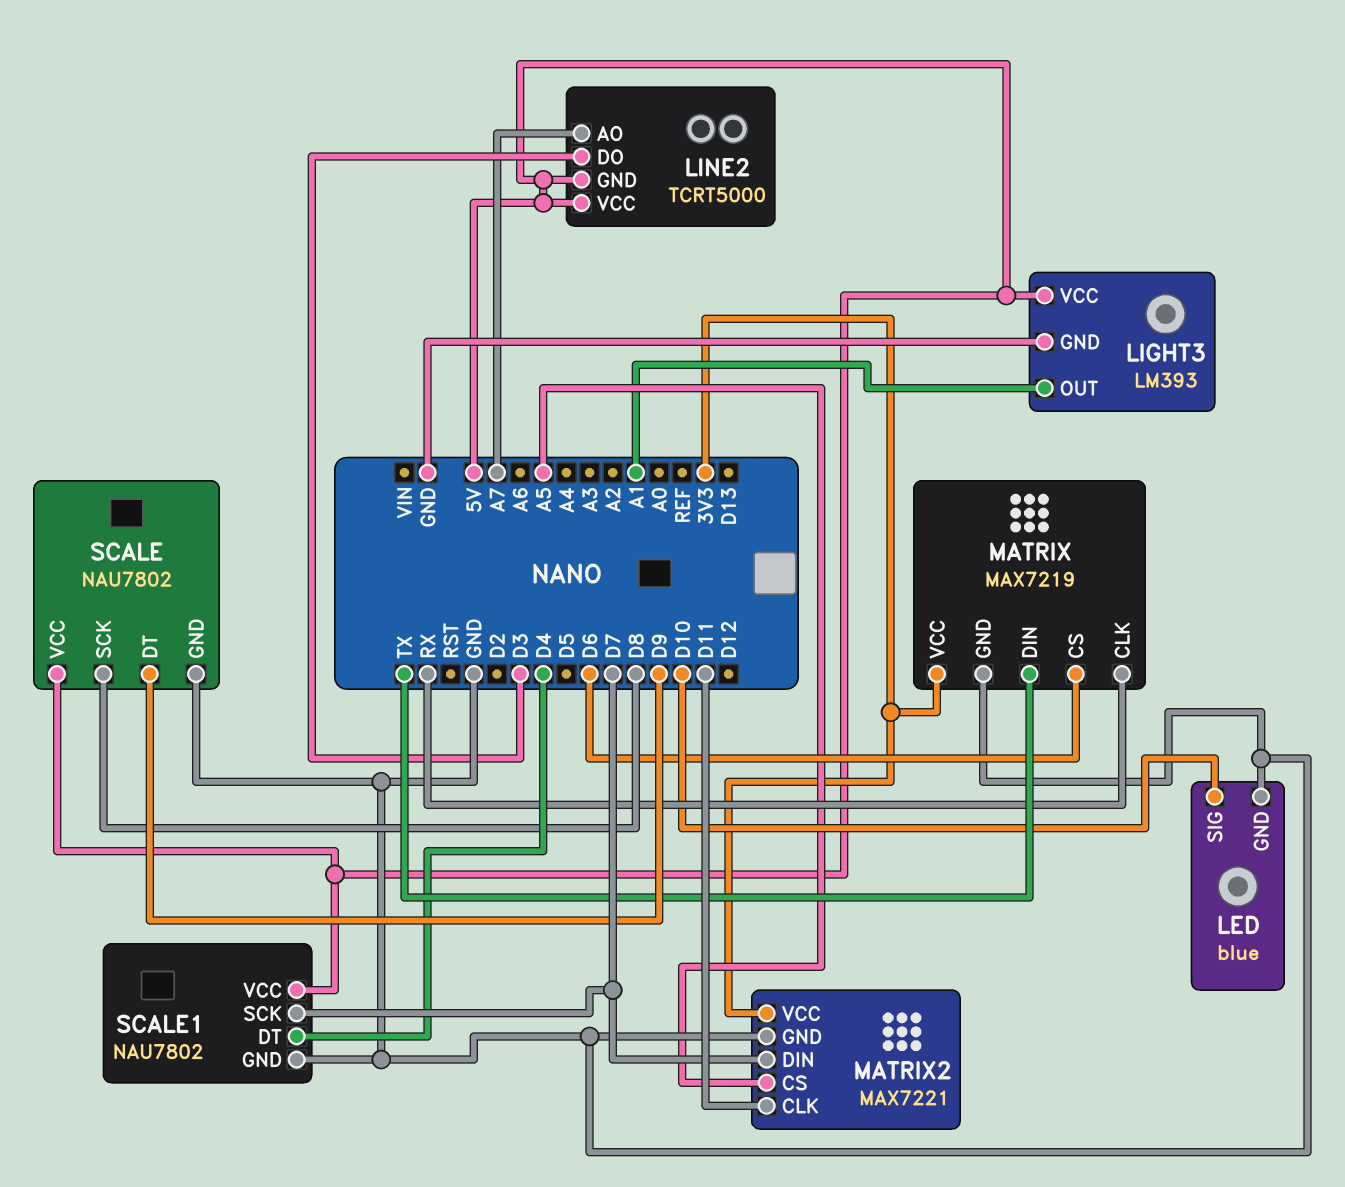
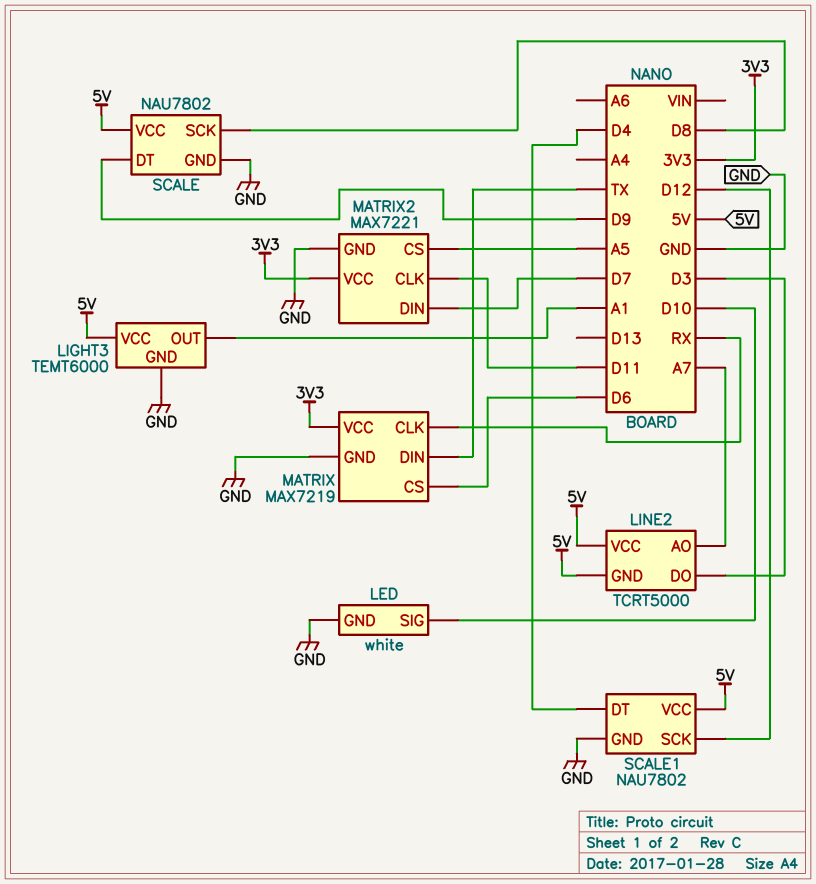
LED: blue -> white
LIGHT3: LM393 -> TEMT6000
SCALE1 pin SCK: D7 -> D12

